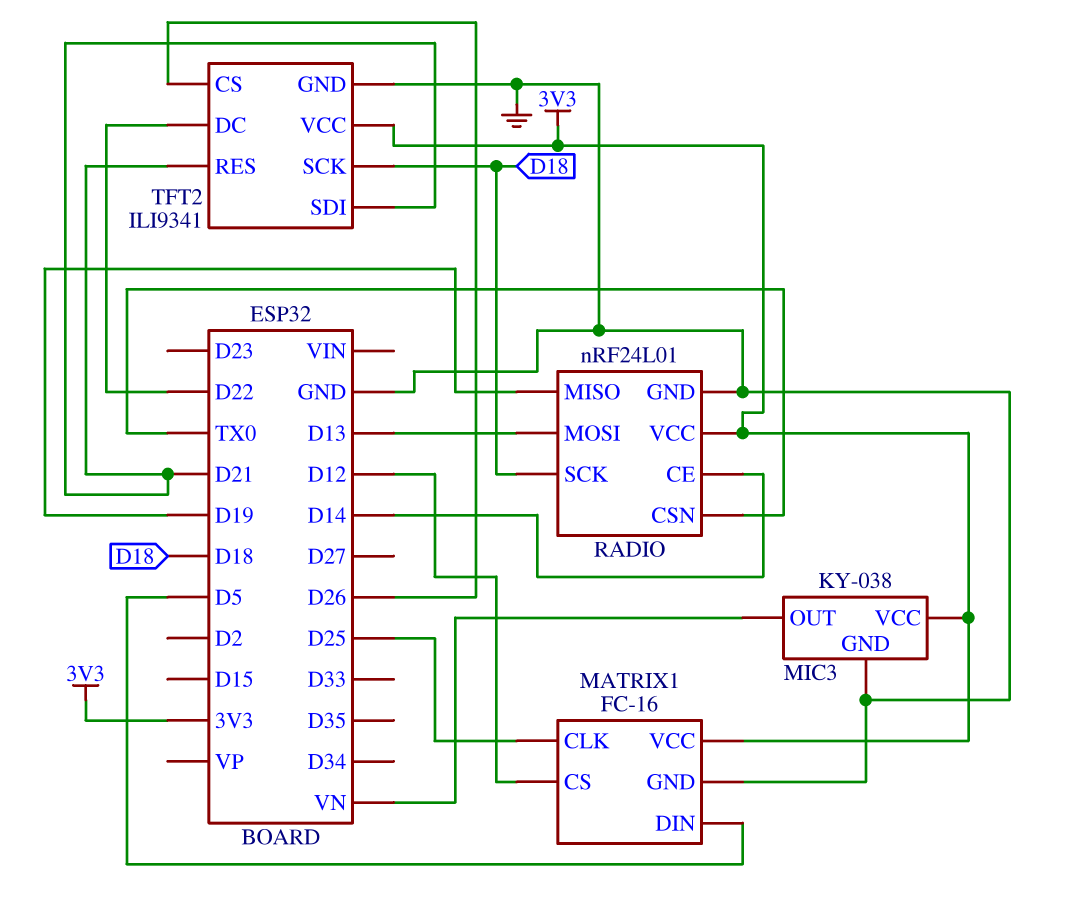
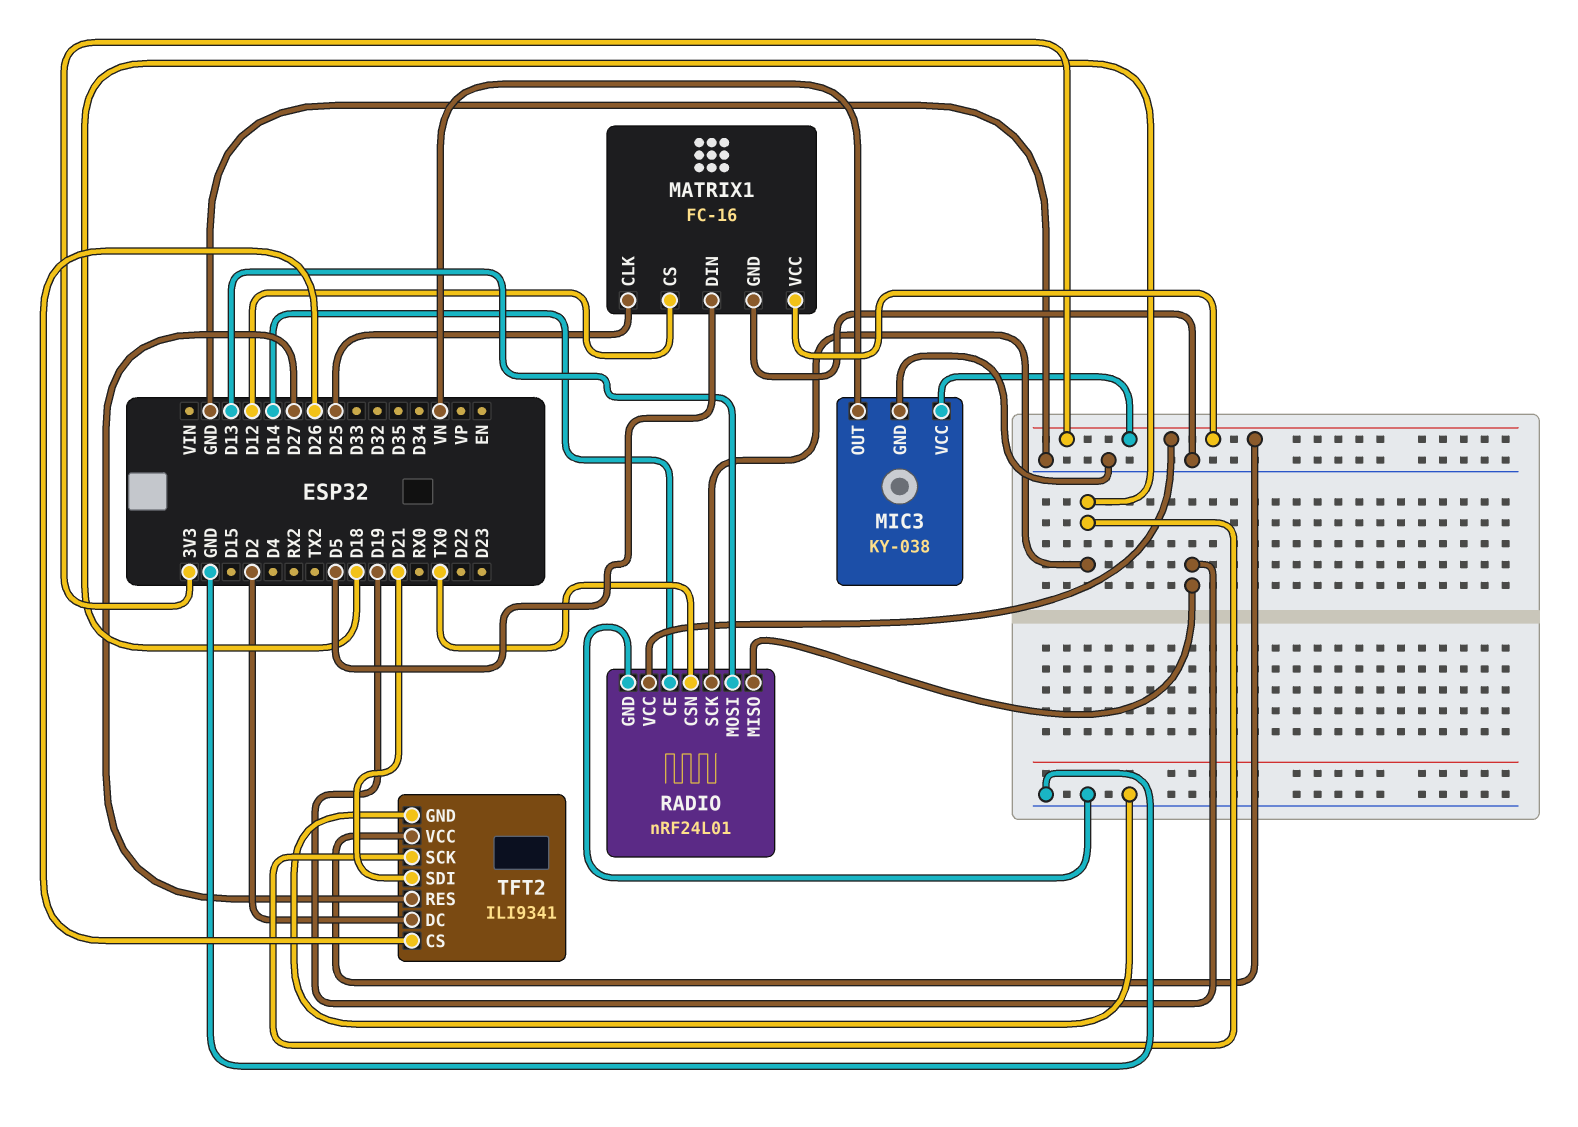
TFT2 pin DC: D22 -> D2
TFT2 pin RES: D21 -> D27

